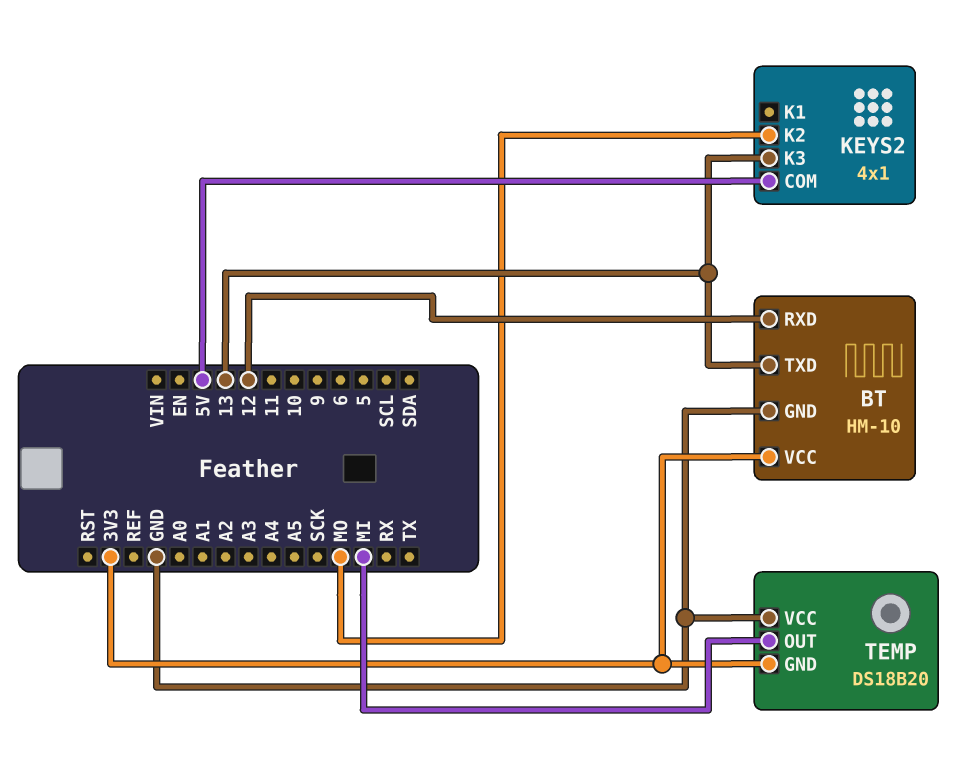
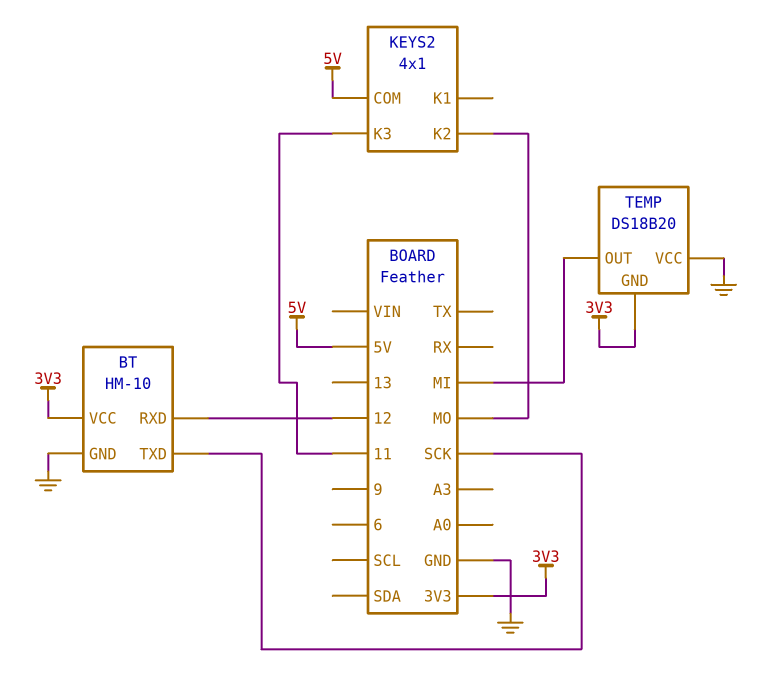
BT pin TXD: 13 -> SCK
KEYS2 pin K3: 13 -> 11

